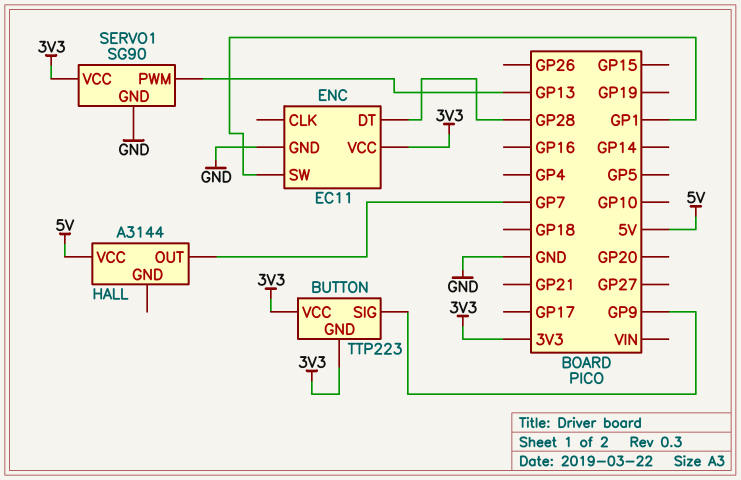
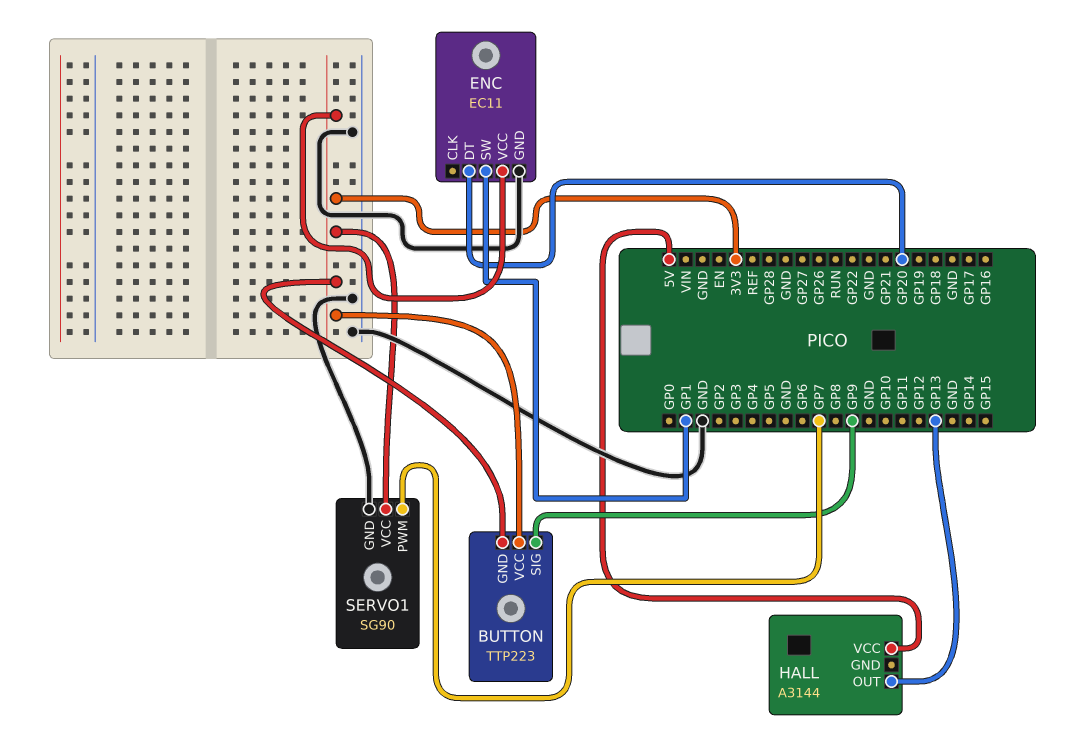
ENC pin DT: GP28 -> GP20
HALL pin OUT: GP7 -> GP13
SERVO1 pin PWM: GP13 -> GP7

